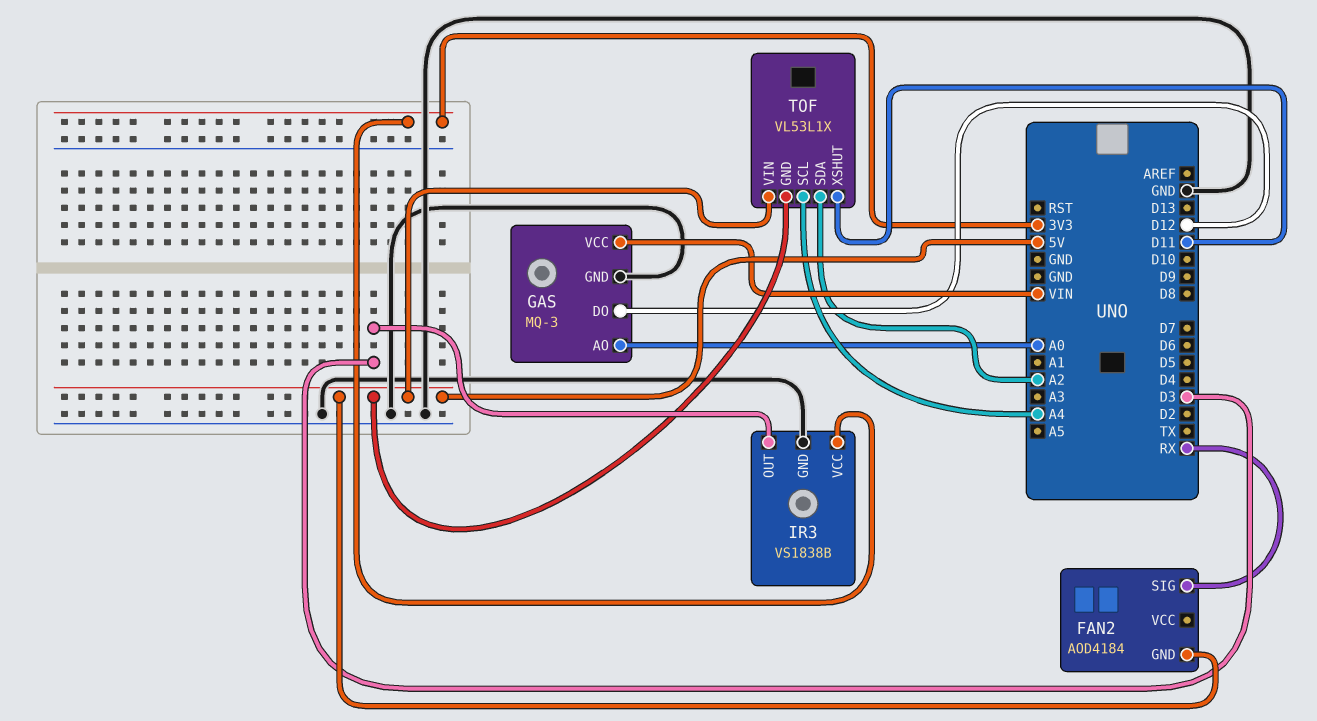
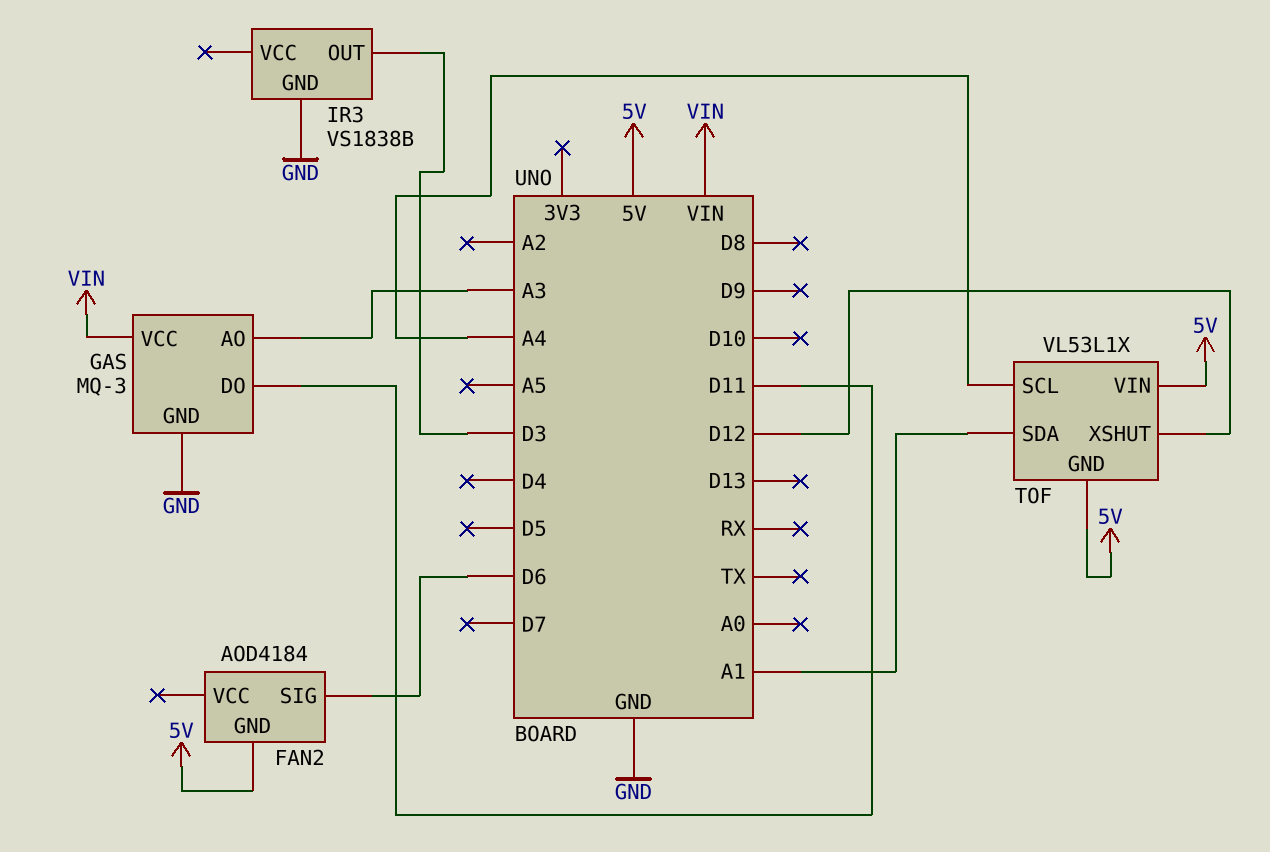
FAN2 pin SIG: RX -> D6
GAS pin AO: A0 -> A3
GAS pin DO: D12 -> D11
IR3 pin VCC: 3V3 -> none
TOF pin SDA: A2 -> A1
TOF pin XSHUT: D11 -> D12

